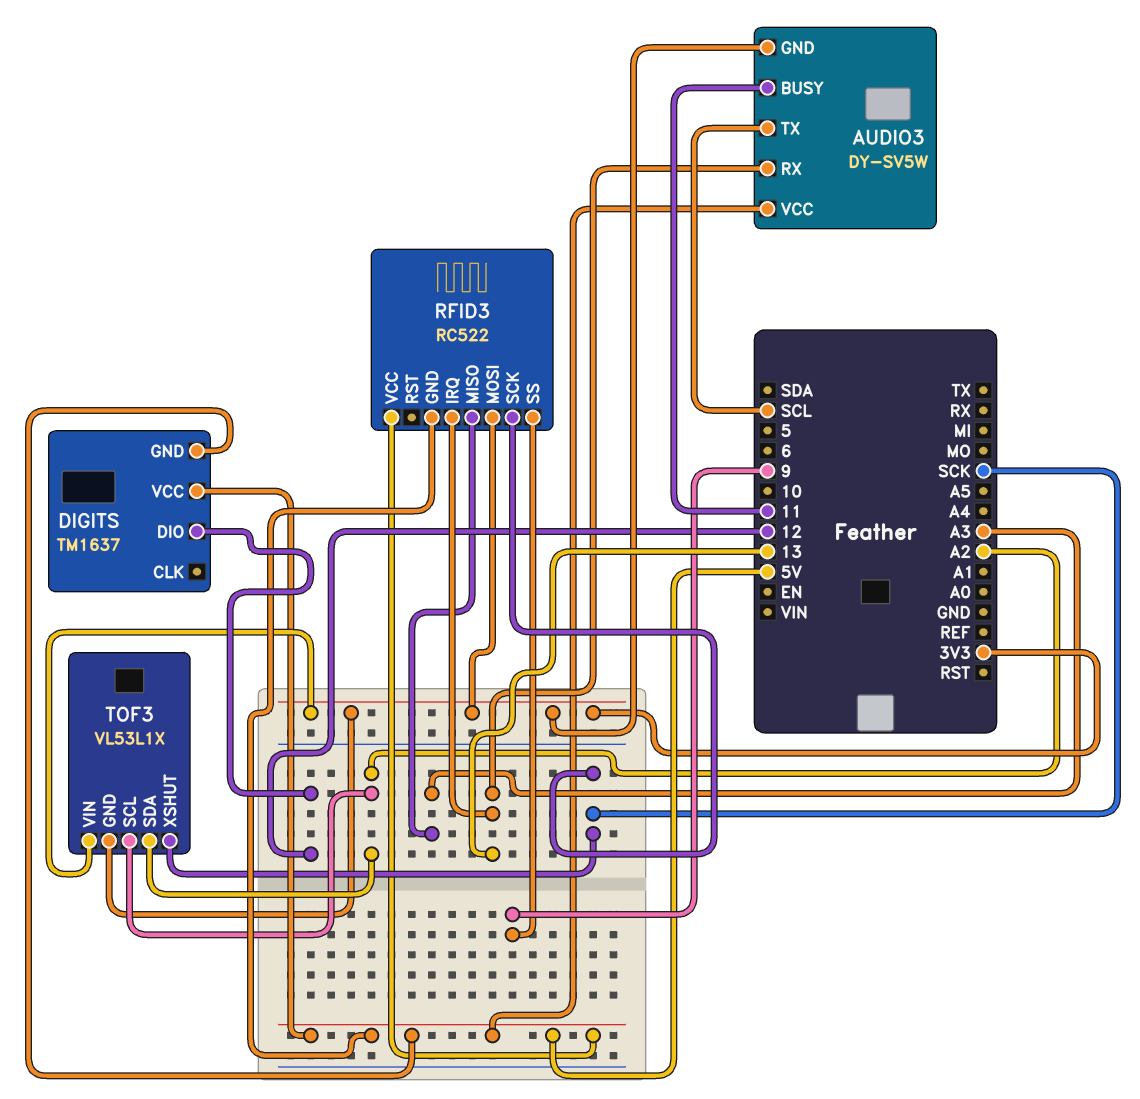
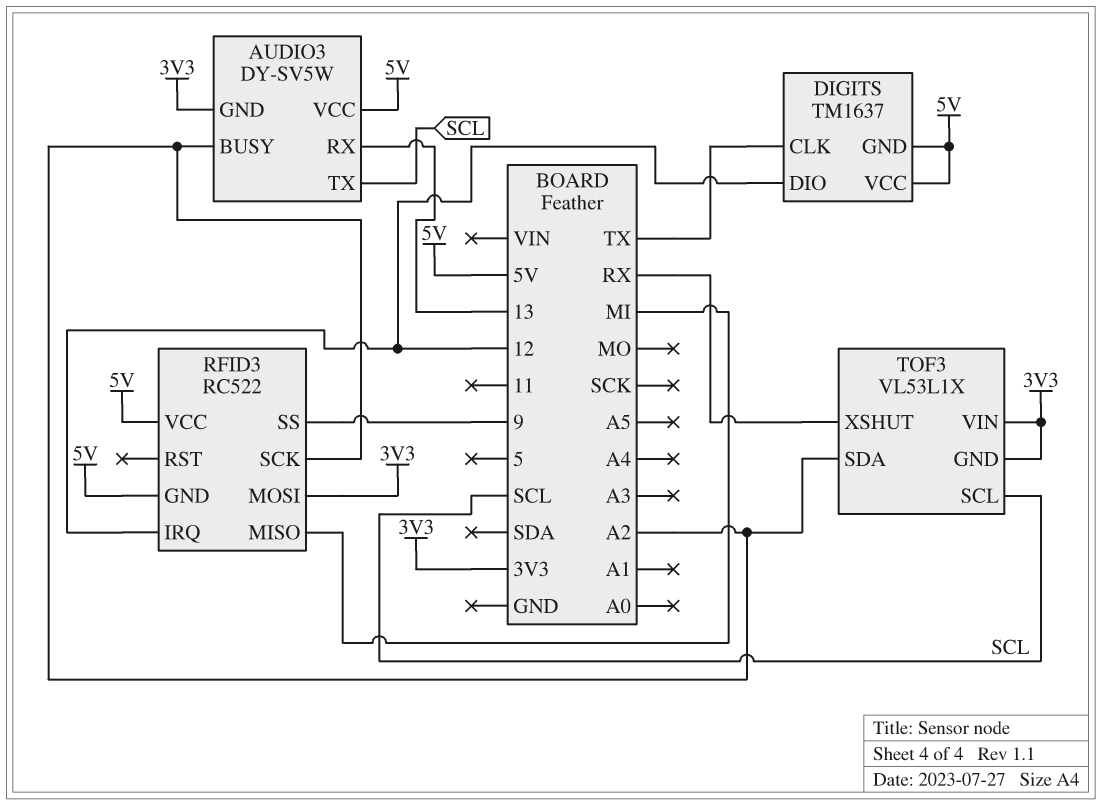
AUDIO3 pin BUSY: 11 -> A2
DIGITS pin CLK: none -> TX
RFID3 pin IRQ: 13 -> 12
RFID3 pin MISO: A3 -> MI
RFID3 pin SCK: SCK -> A2
TOF3 pin SCL: A2 -> SCL
TOF3 pin XSHUT: SCK -> RX

